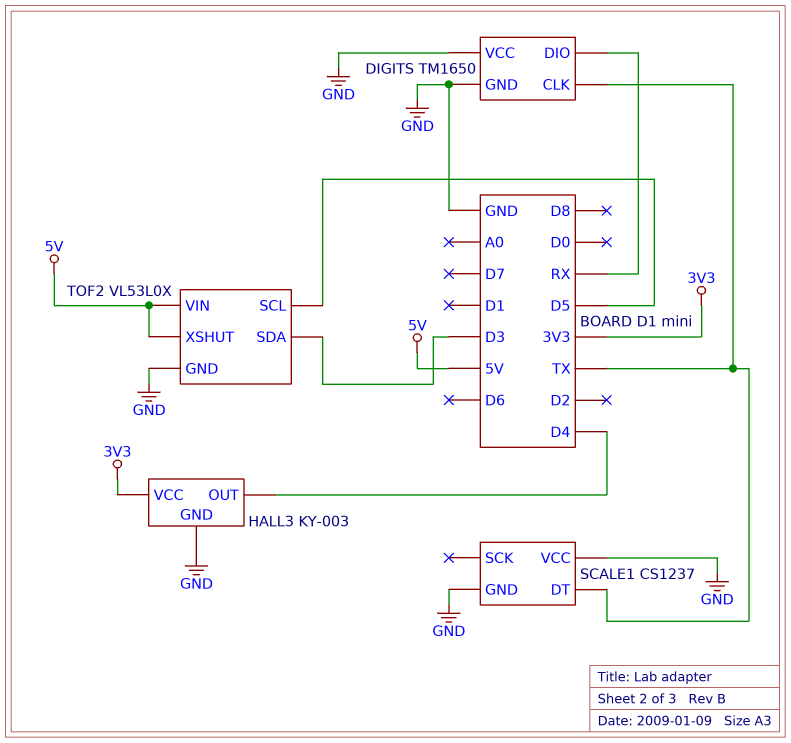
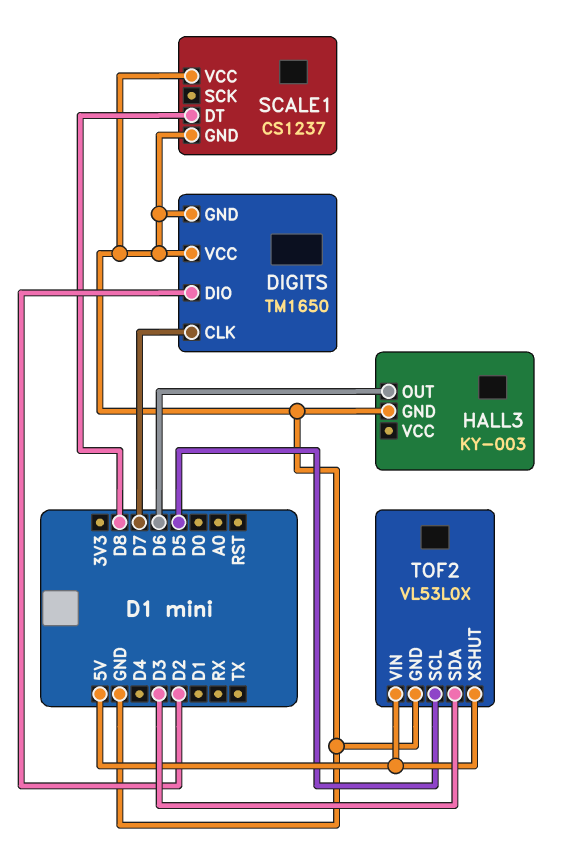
DIGITS pin CLK: TX -> D7
DIGITS pin DIO: RX -> D2
HALL3 pin OUT: D4 -> D6
HALL3 pin VCC: 3V3 -> none
SCALE1 pin DT: TX -> D8

